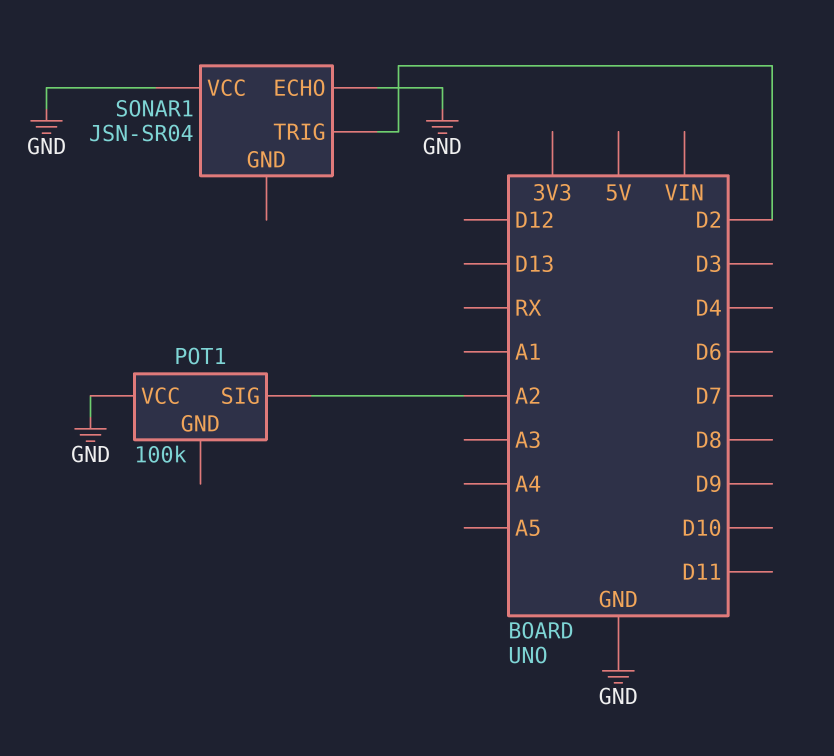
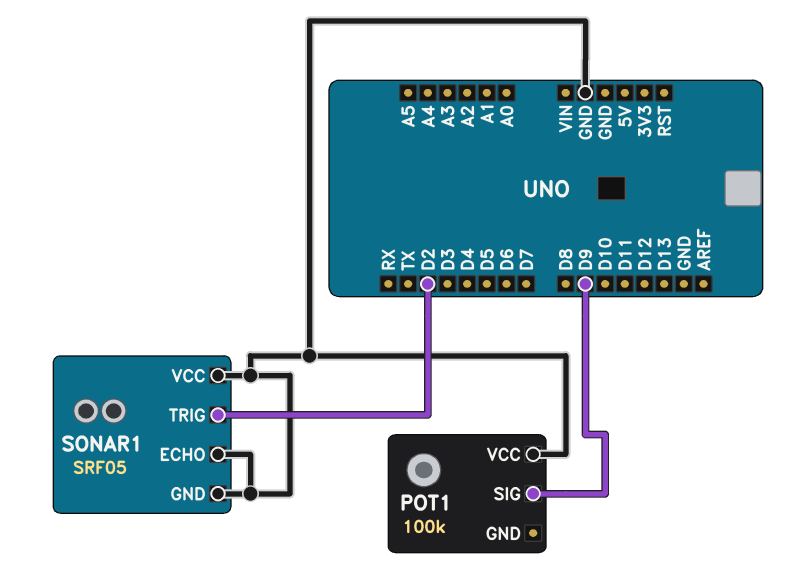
POT1 pin SIG: A2 -> D9
SONAR1: JSN-SR04 -> SRF05
SONAR1 pin GND: none -> GND

